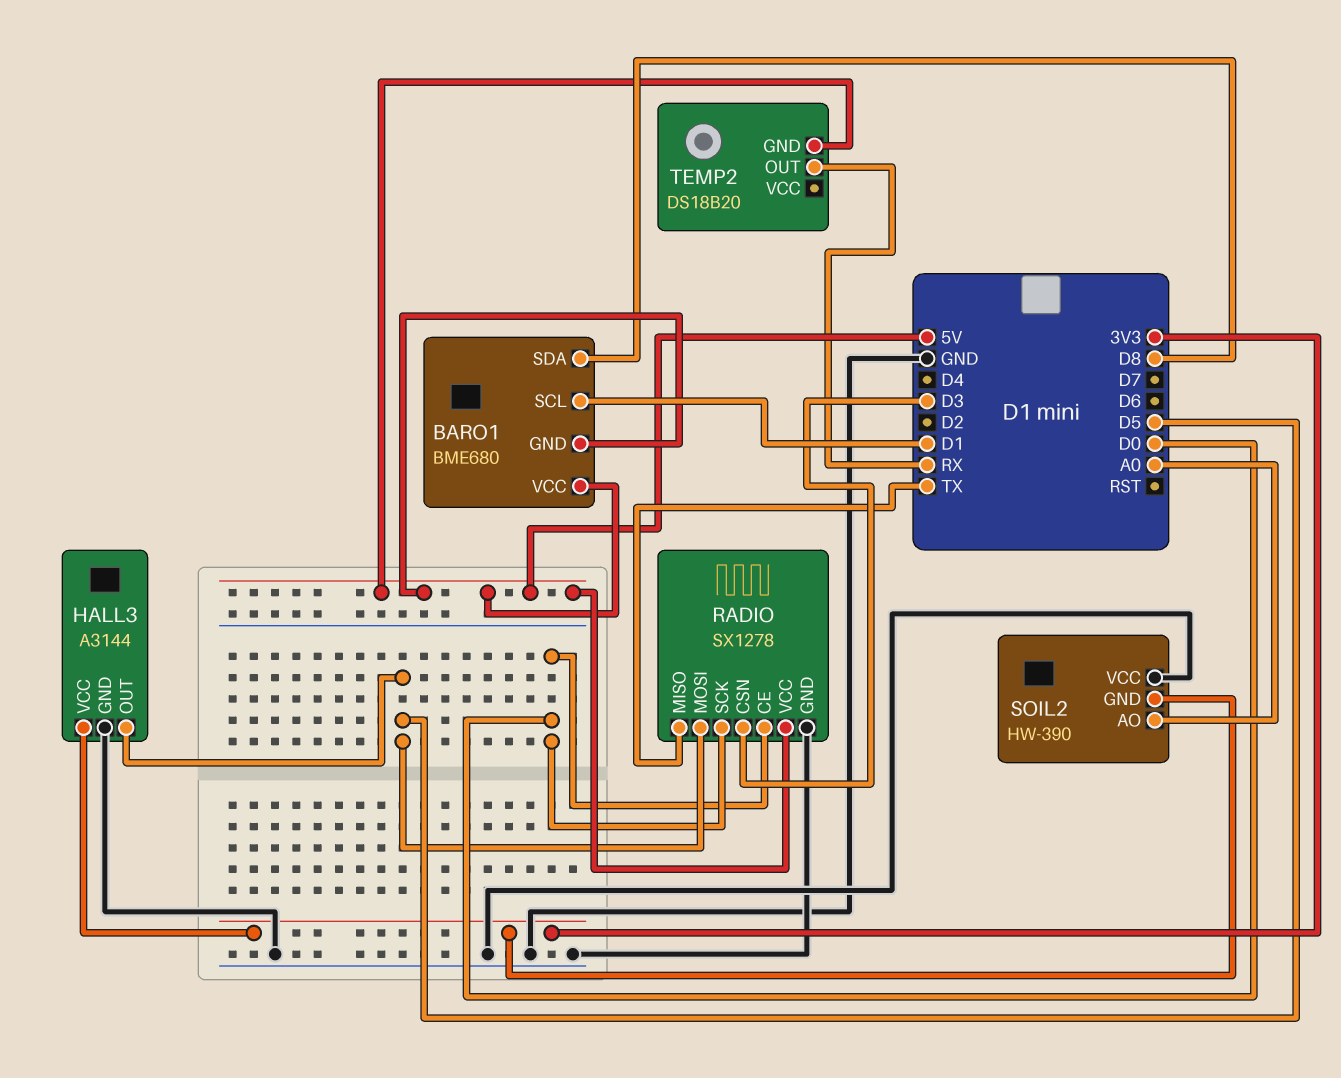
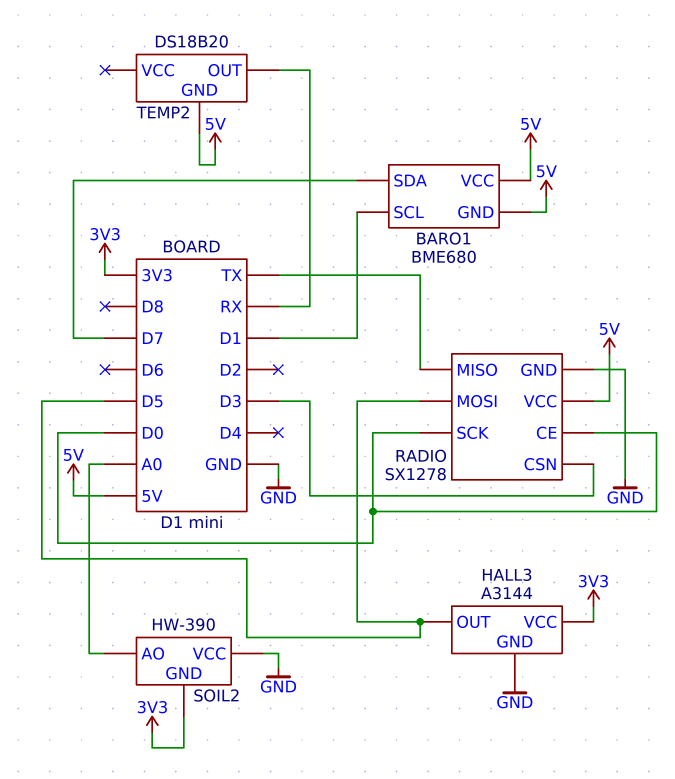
BARO1 pin SDA: D8 -> D7

